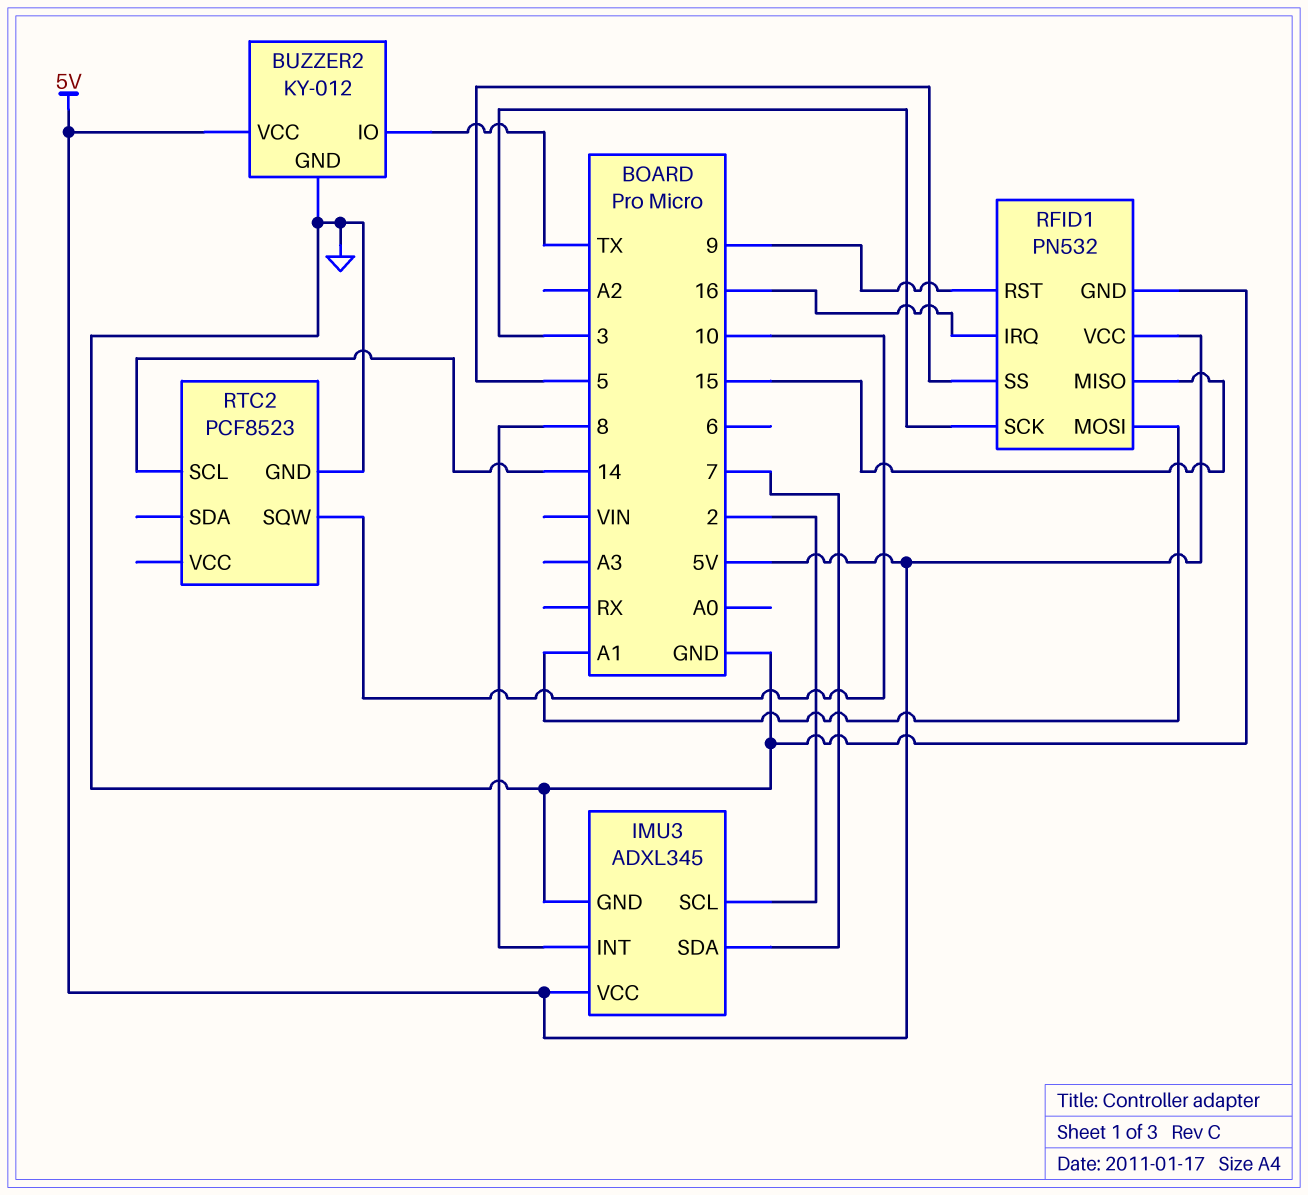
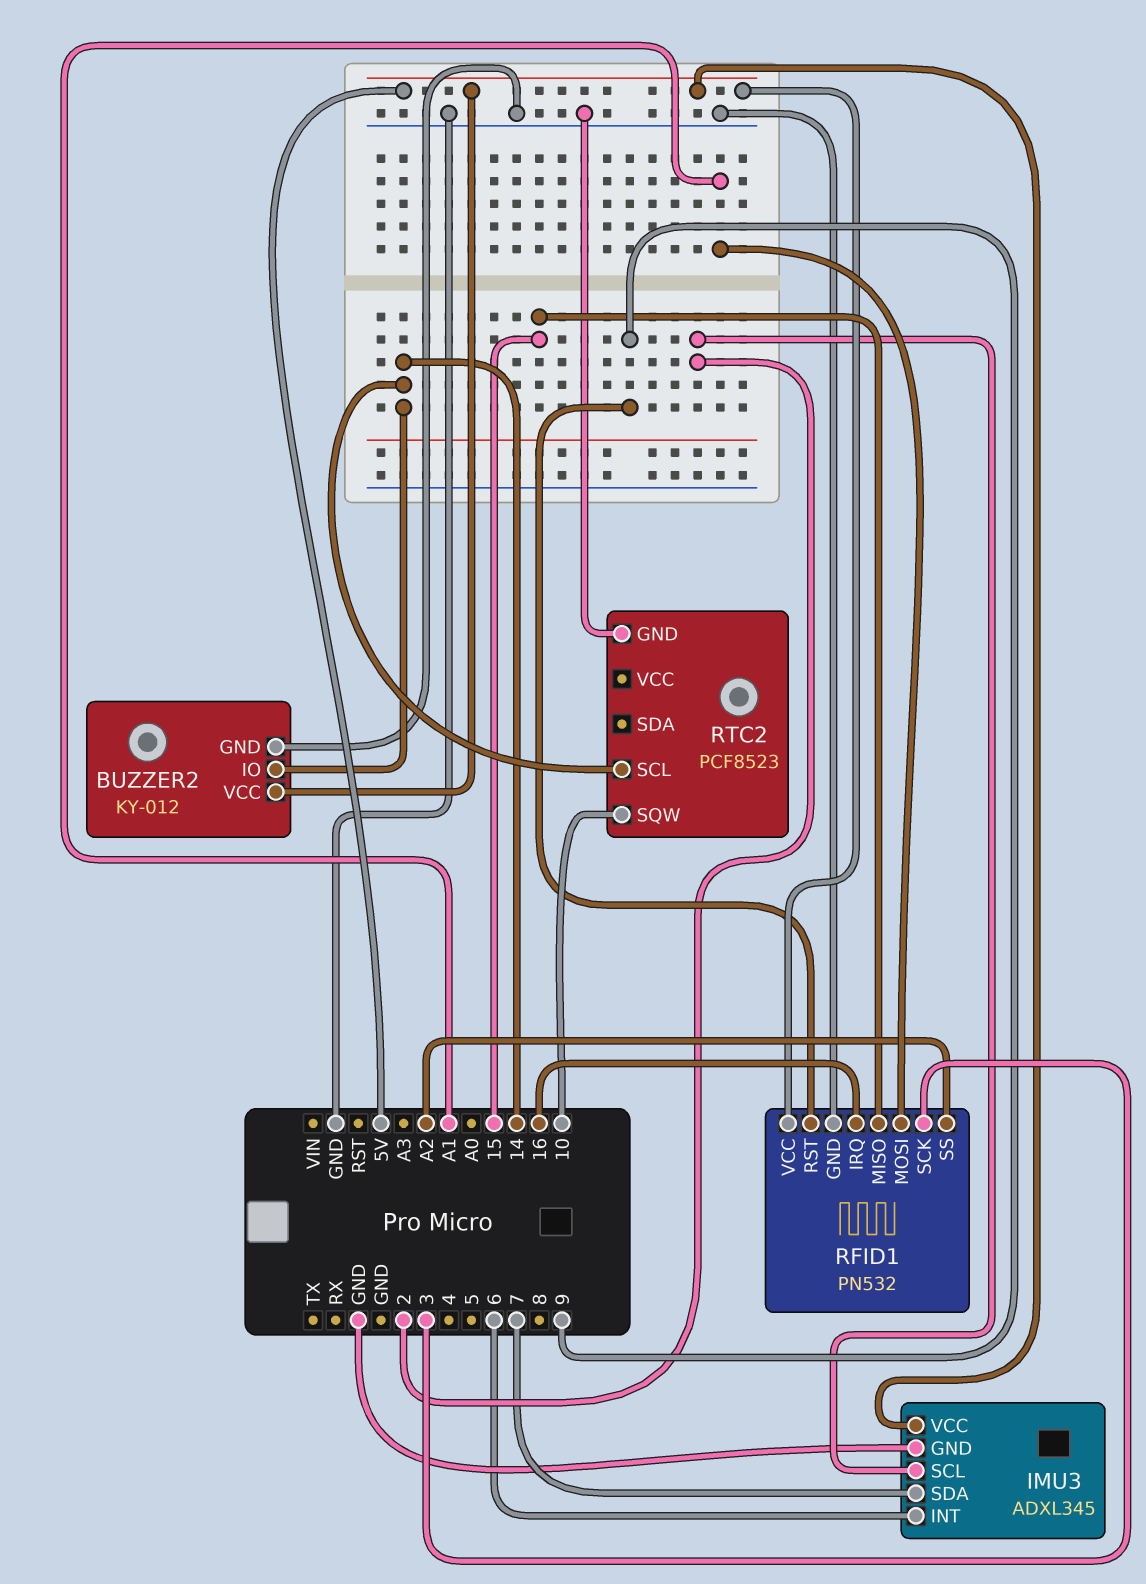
BUZZER2 pin IO: TX -> 14
IMU3 pin INT: 8 -> 6
RFID1 pin SS: 5 -> A2

